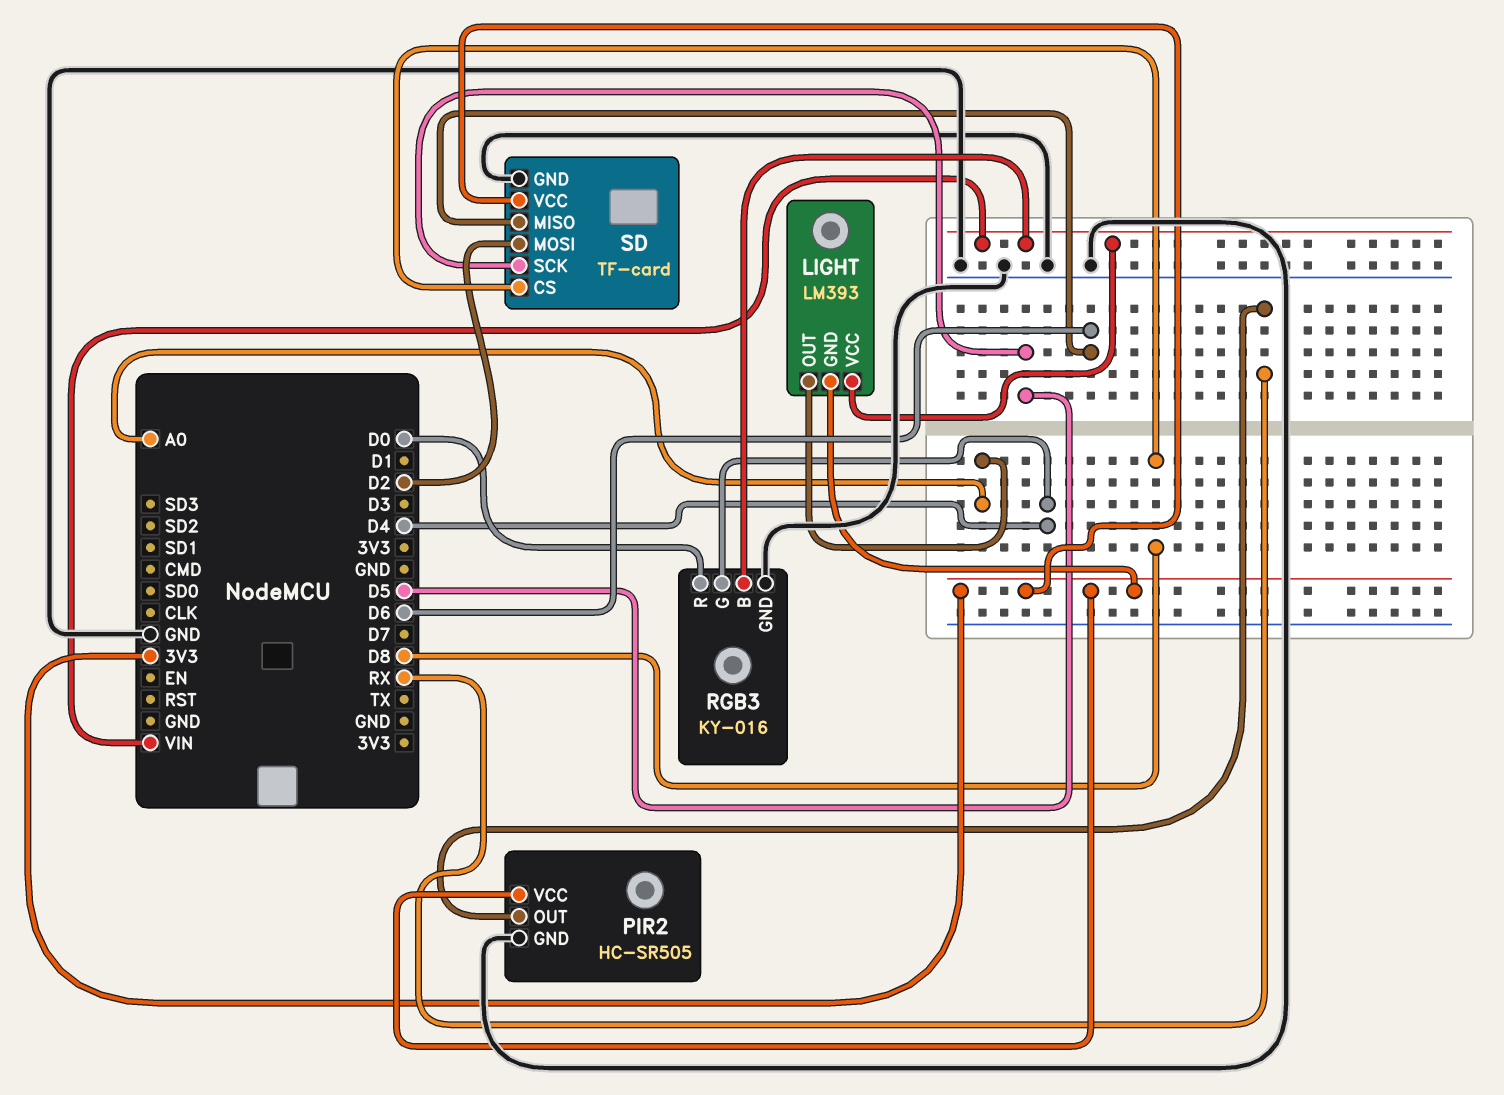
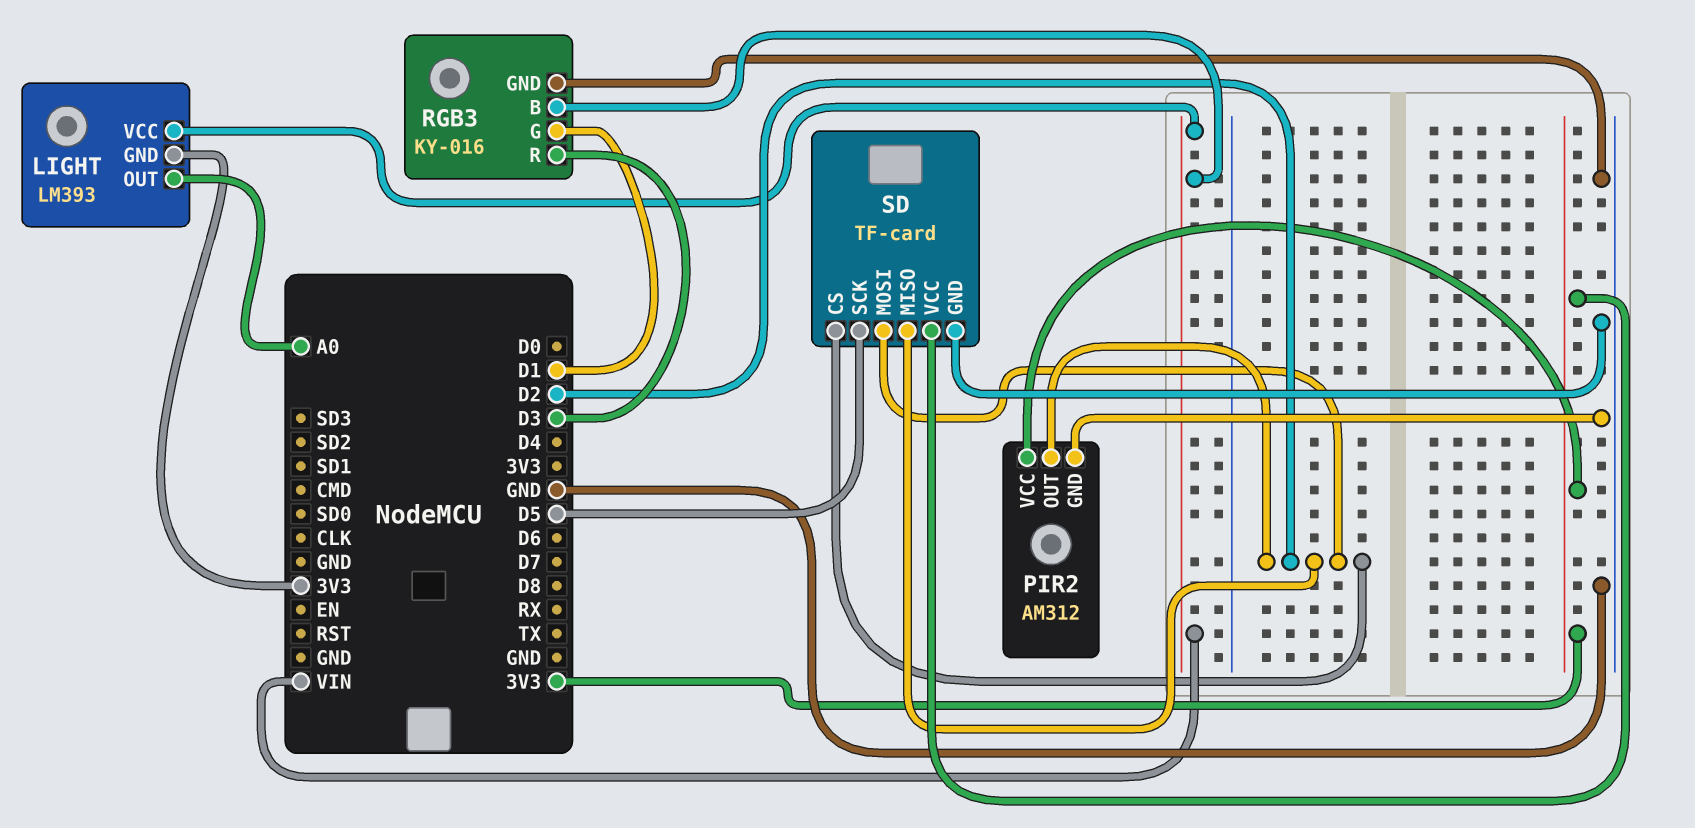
PIR2: HC-SR505 -> AM312
PIR2 pin OUT: RX -> D2
RGB3 pin G: D4 -> D1
RGB3 pin R: D0 -> D3
SD pin CS: D8 -> D2
SD pin MISO: D6 -> D2

